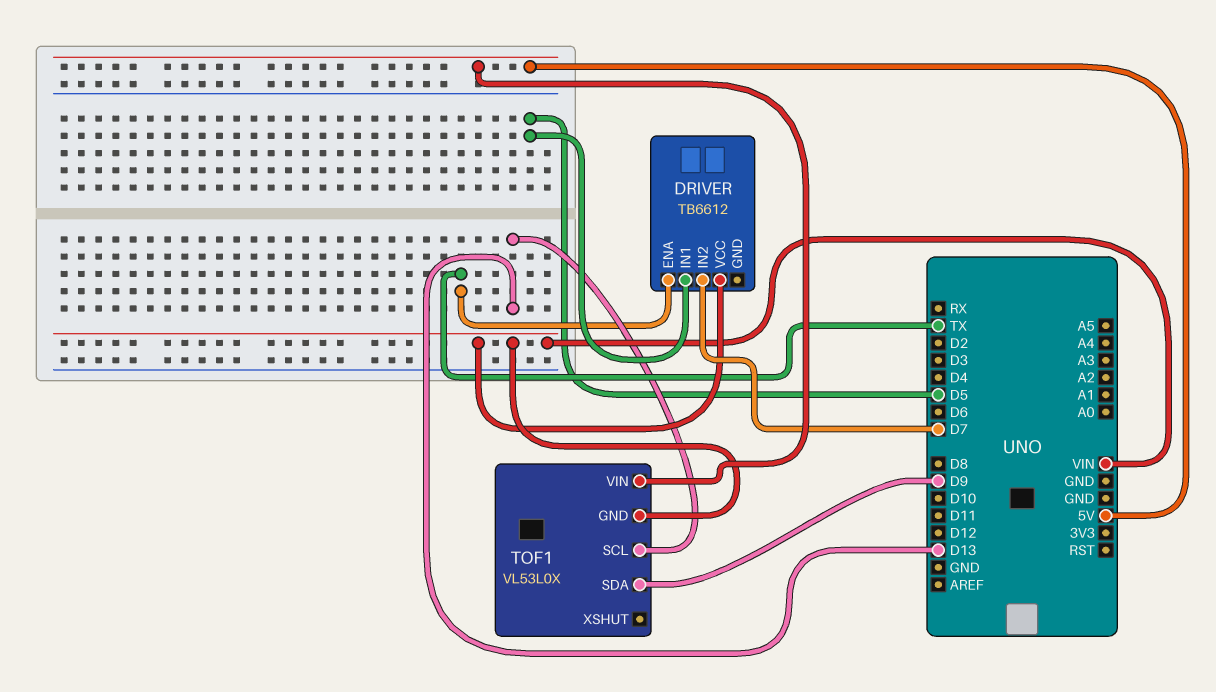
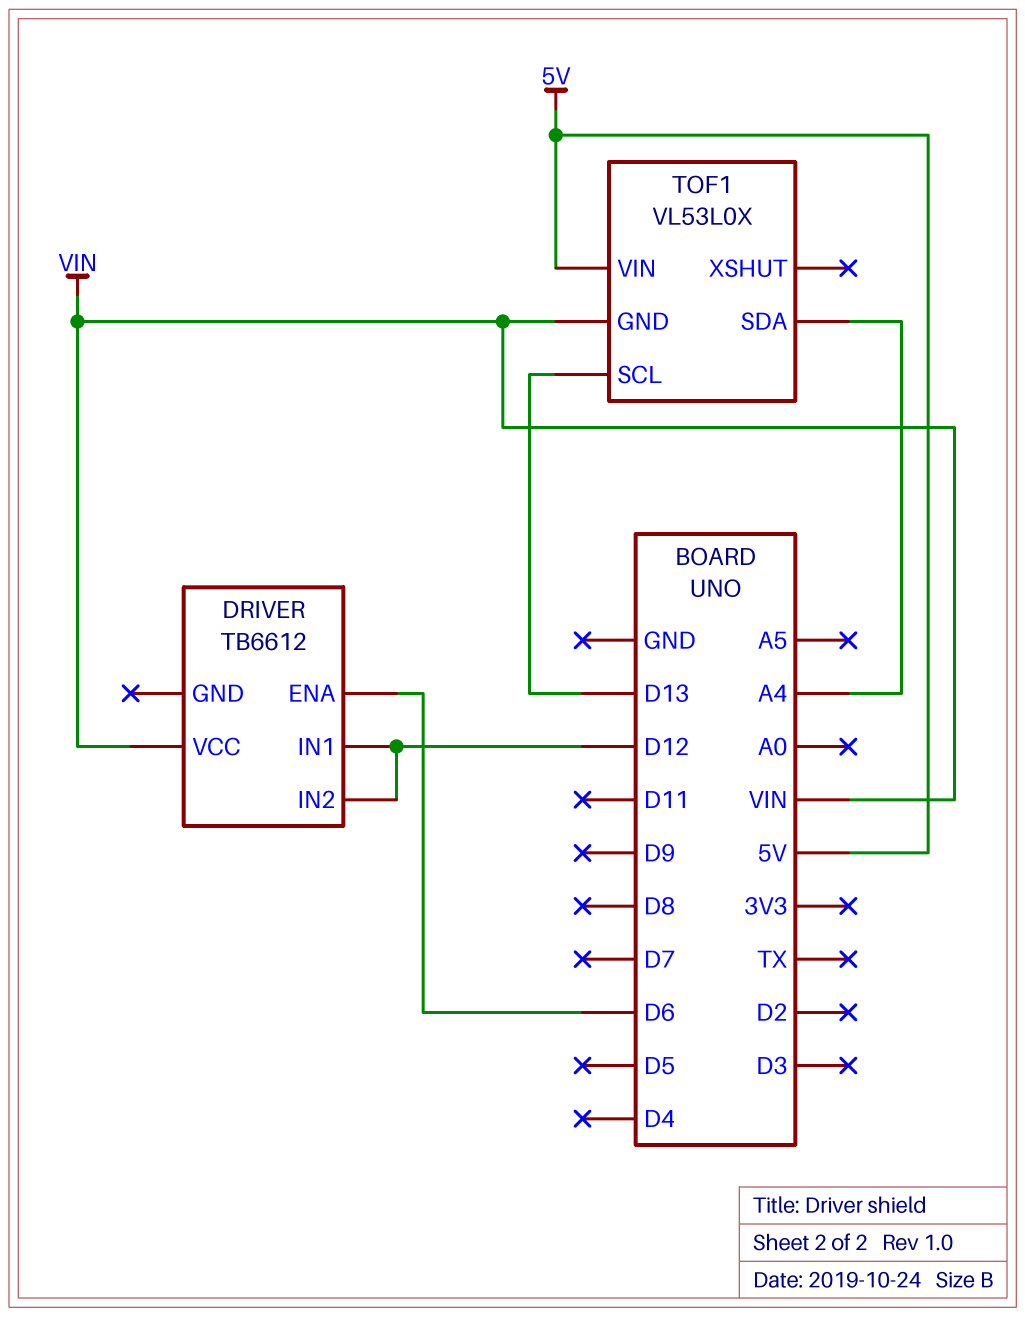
DRIVER pin ENA: TX -> D6
DRIVER pin IN1: D5 -> D12
DRIVER pin IN2: D7 -> D12
TOF1 pin SDA: D9 -> A4

